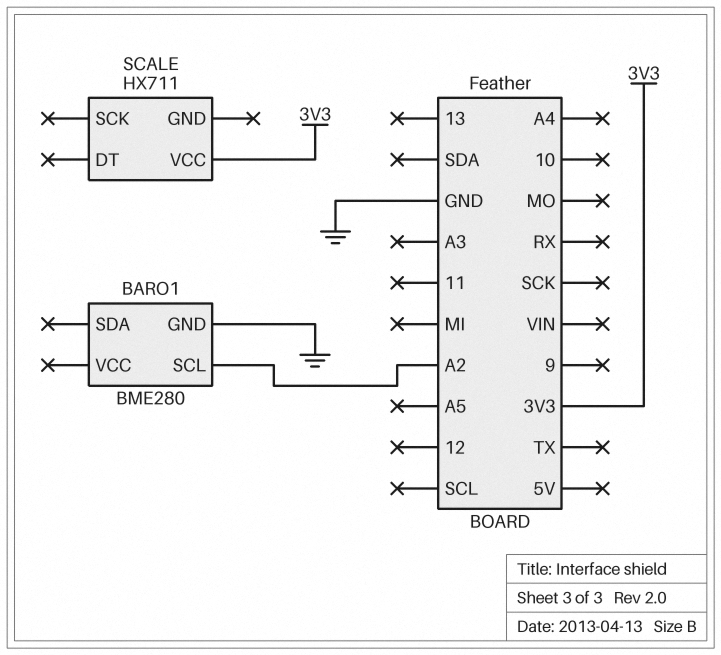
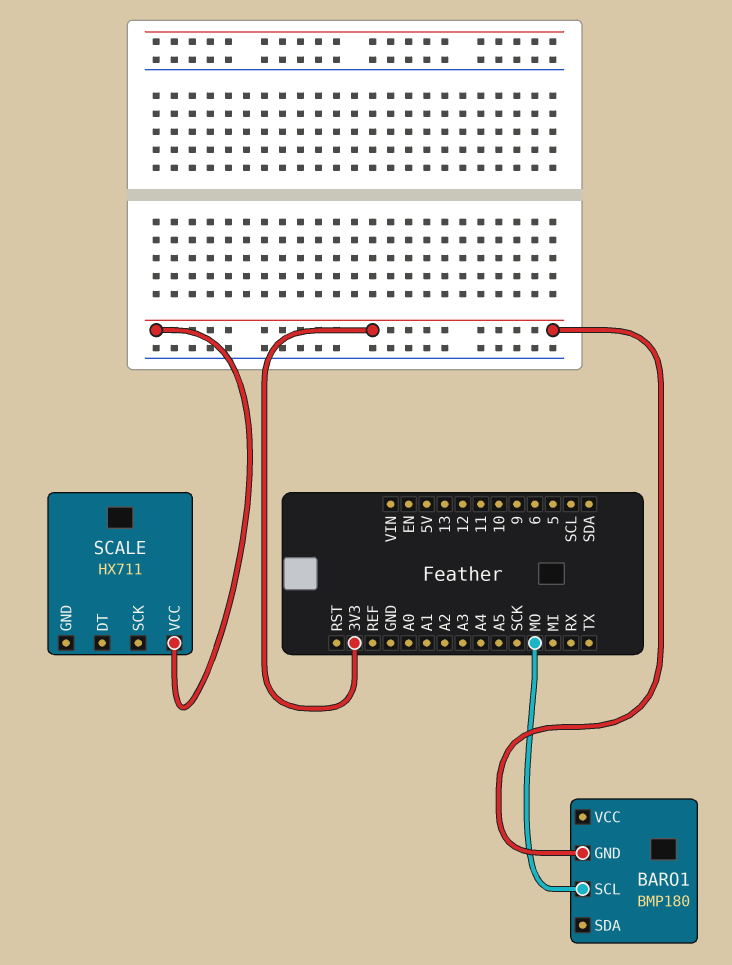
BARO1: BME280 -> BMP180
BARO1 pin GND: GND -> 3V3
BARO1 pin SCL: A2 -> MO

